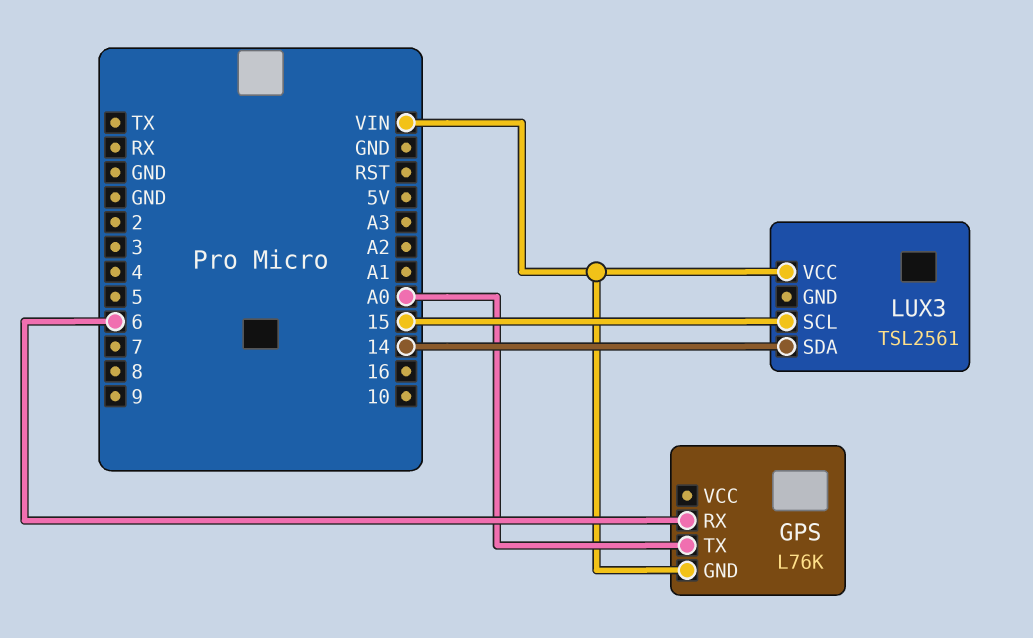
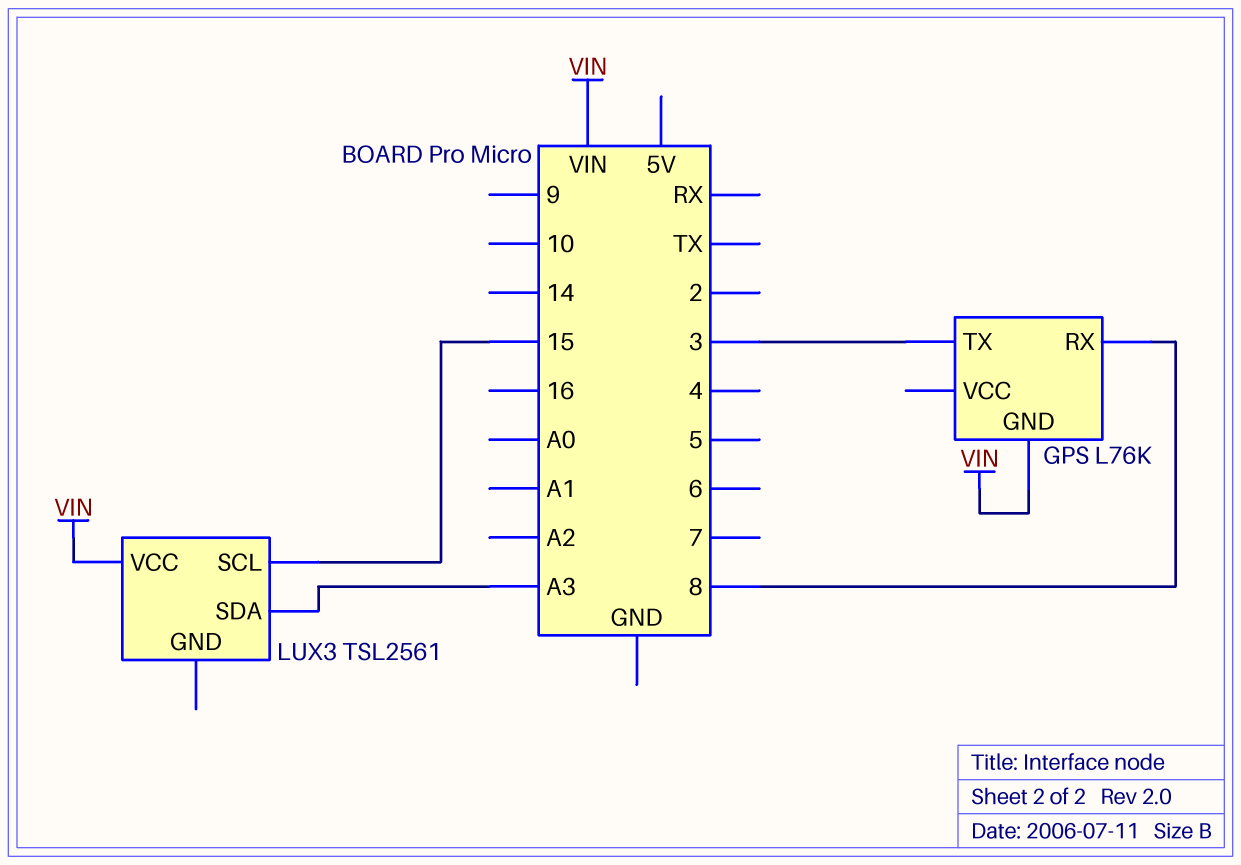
GPS pin RX: 6 -> 8
GPS pin TX: A0 -> 3
LUX3 pin SDA: 14 -> A3

